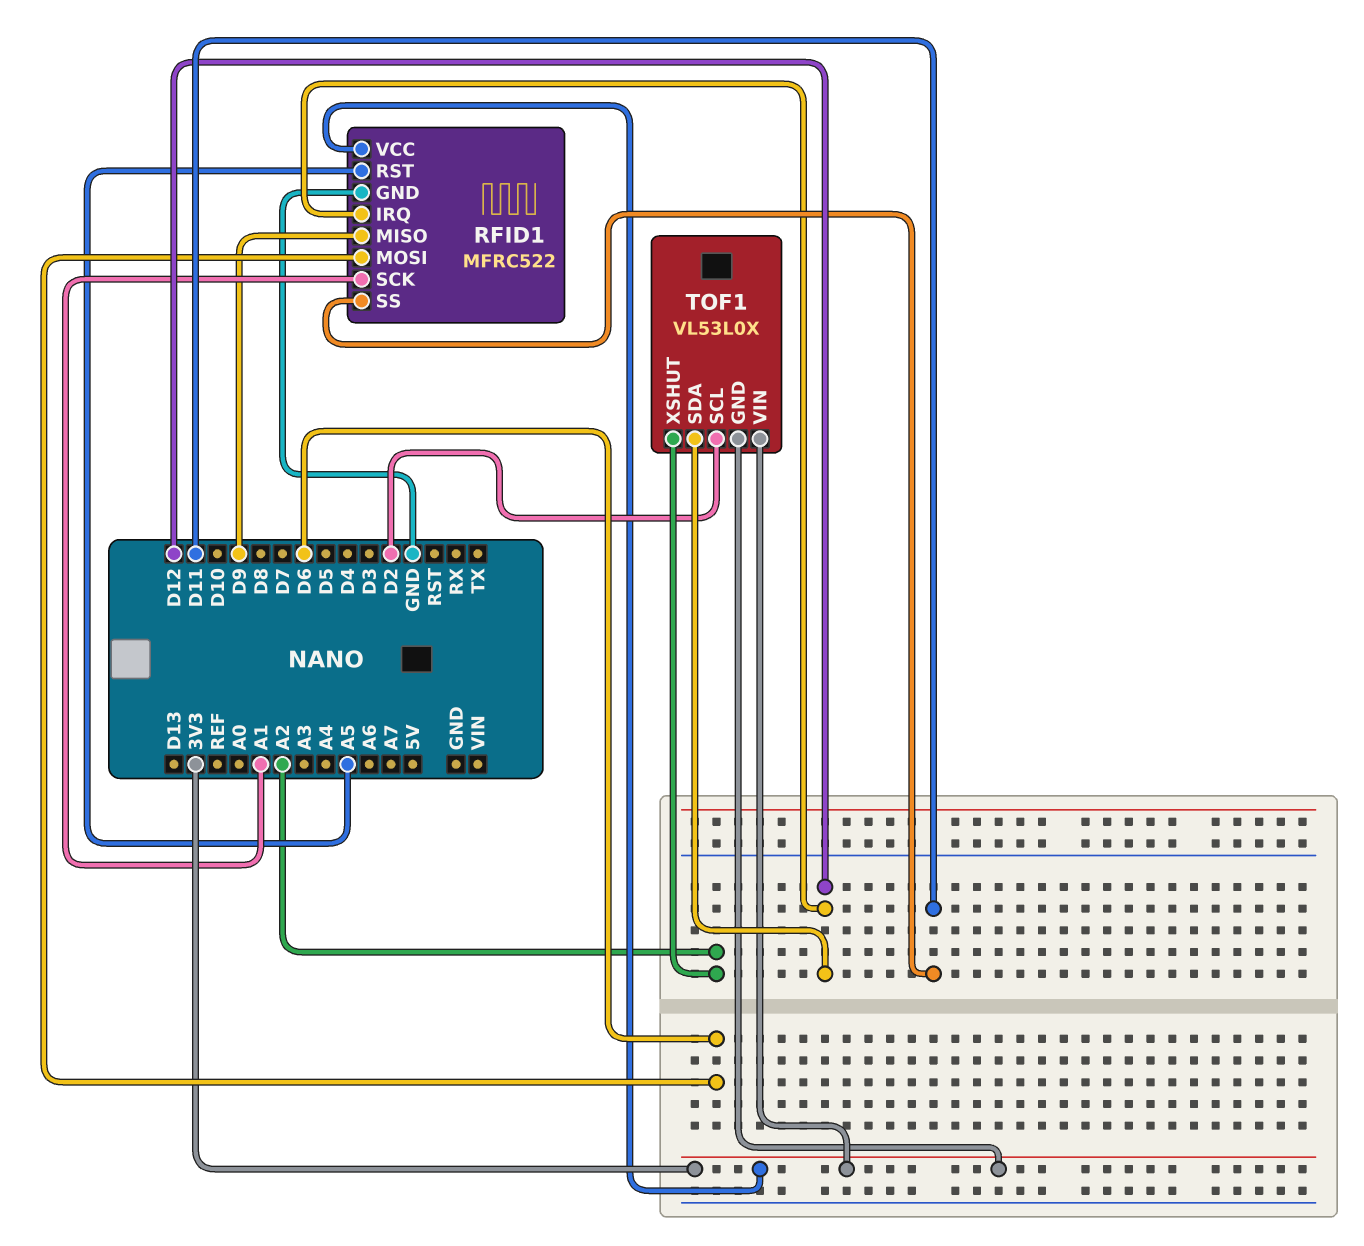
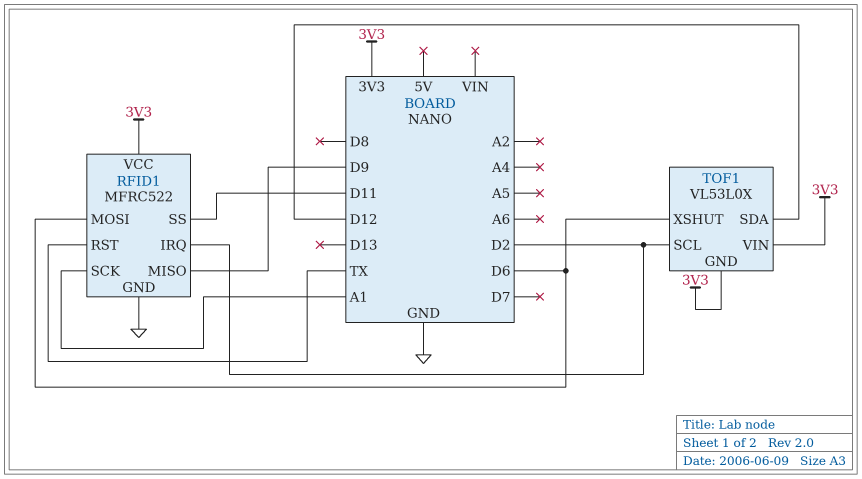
RFID1 pin IRQ: D12 -> D2
RFID1 pin RST: A5 -> TX
TOF1 pin XSHUT: A2 -> D6

